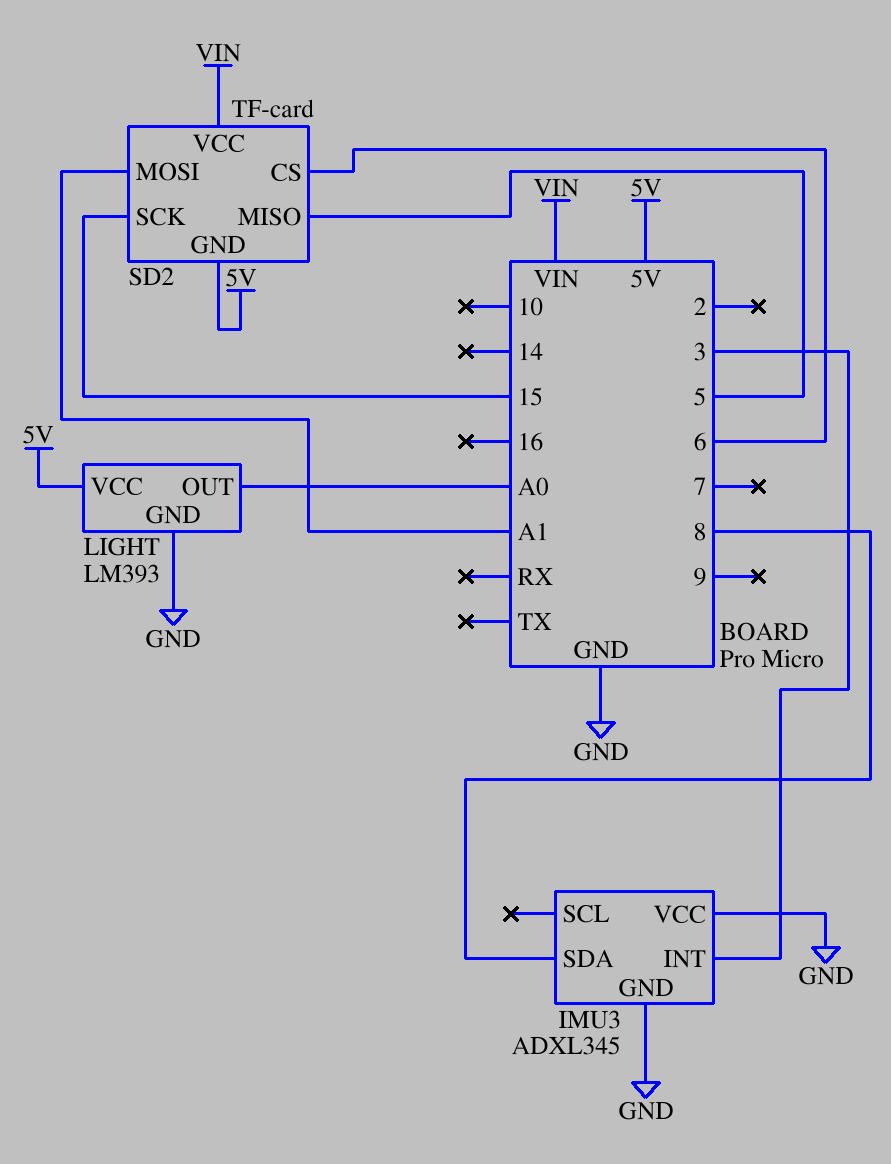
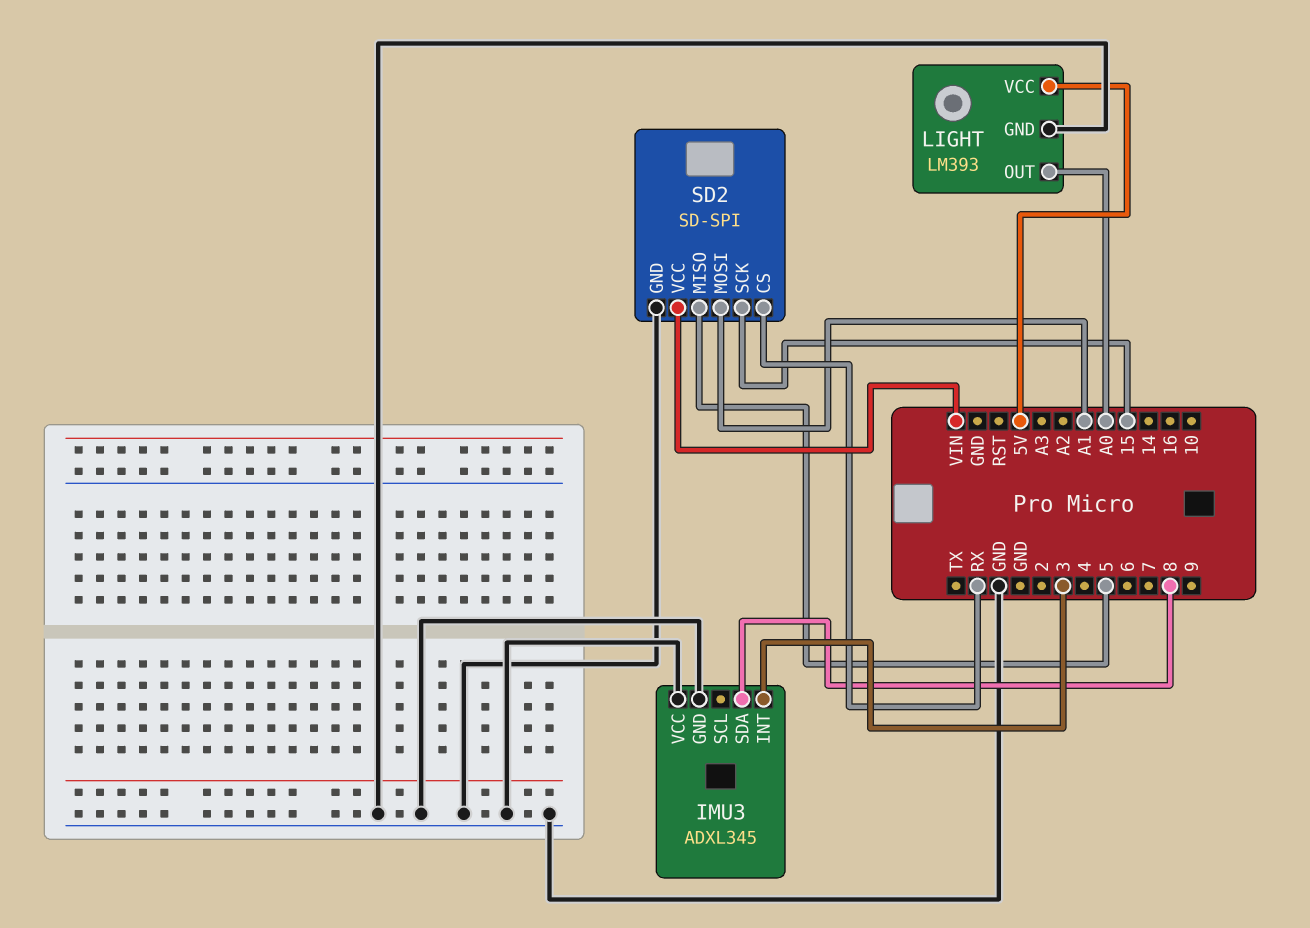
SD2: TF-card -> SD-SPI
SD2 pin CS: 6 -> RX
SD2 pin GND: 5V -> GND

